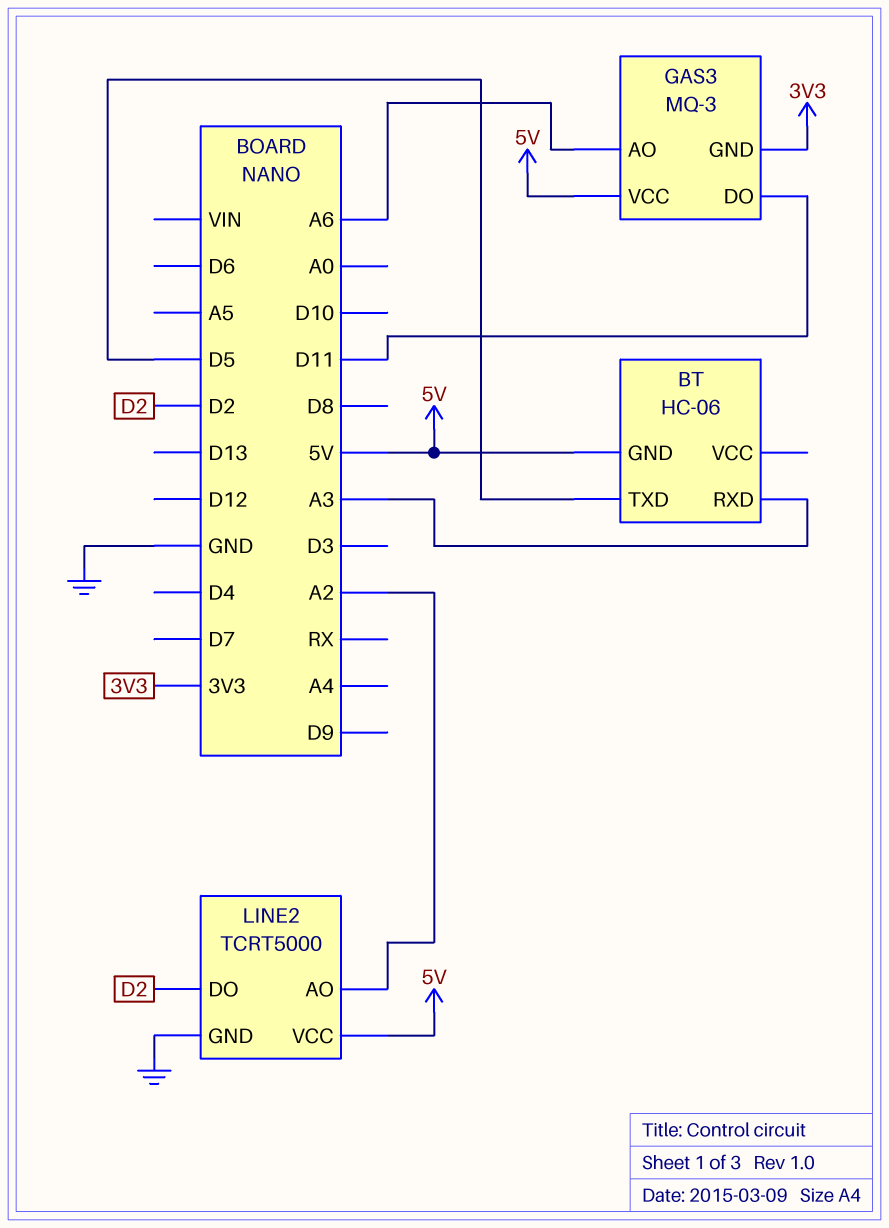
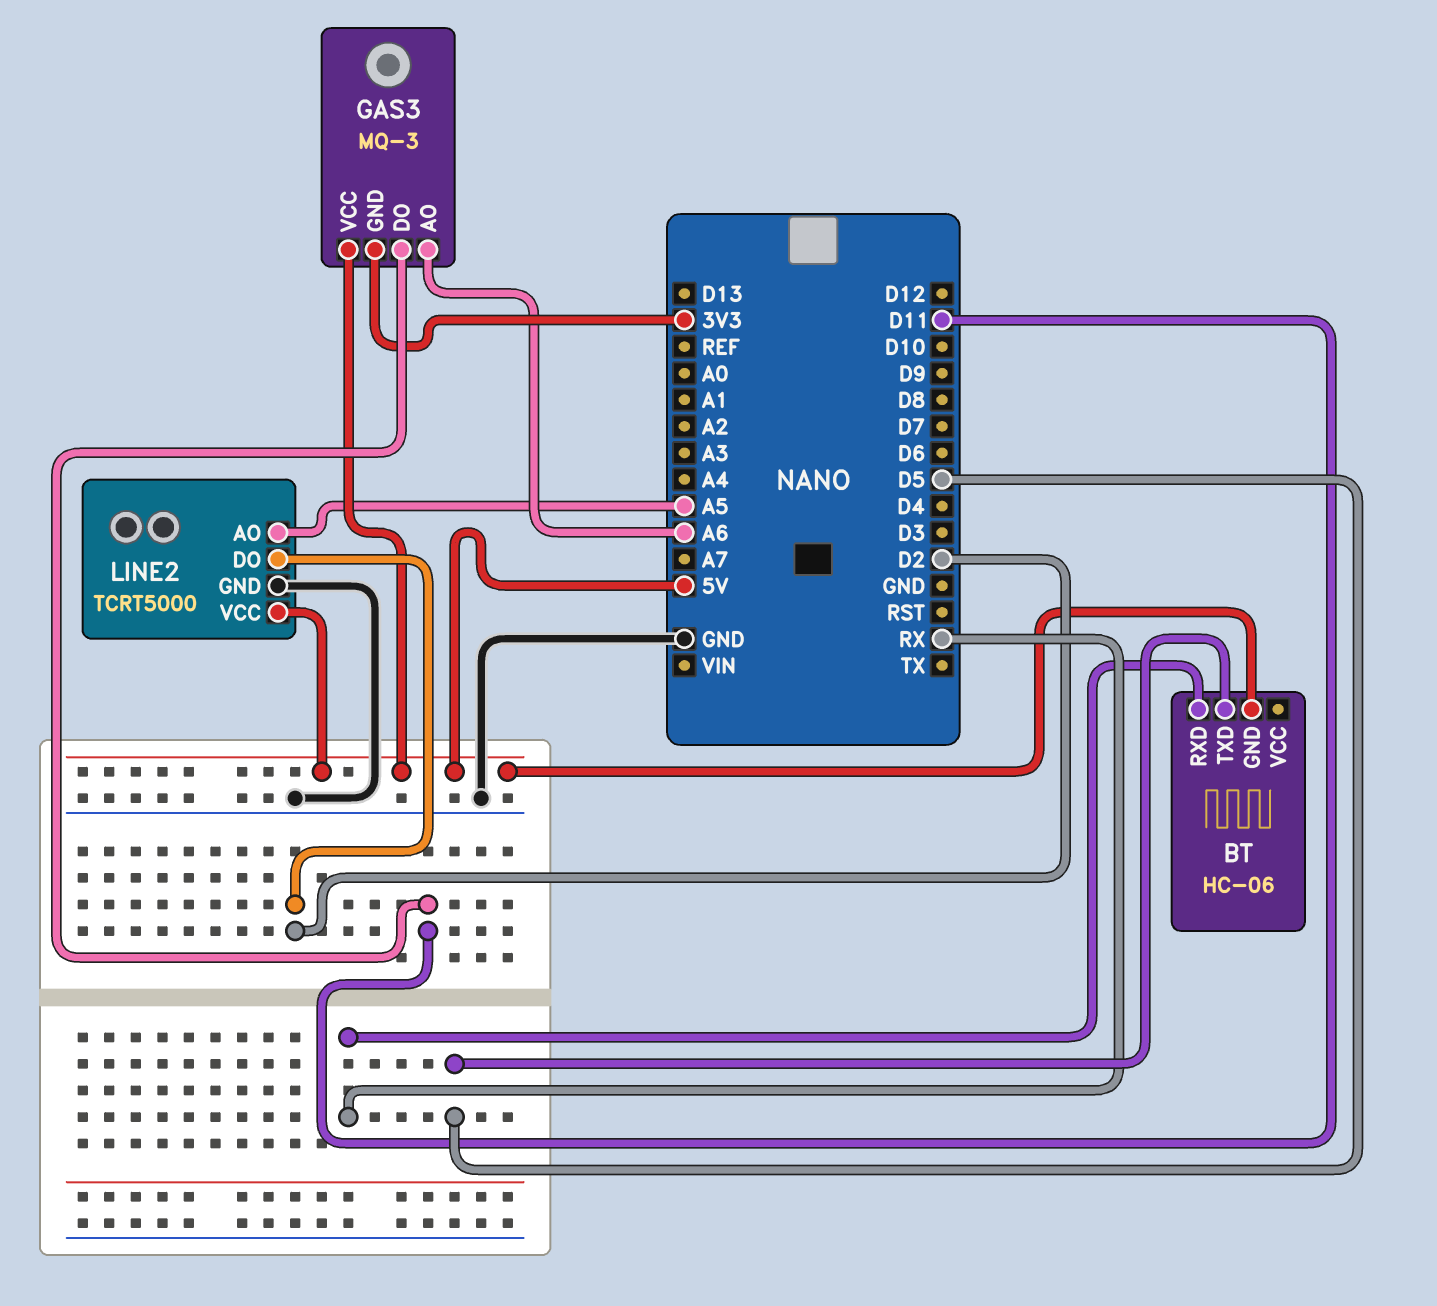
BT pin RXD: A3 -> RX
LINE2 pin AO: A2 -> A5

